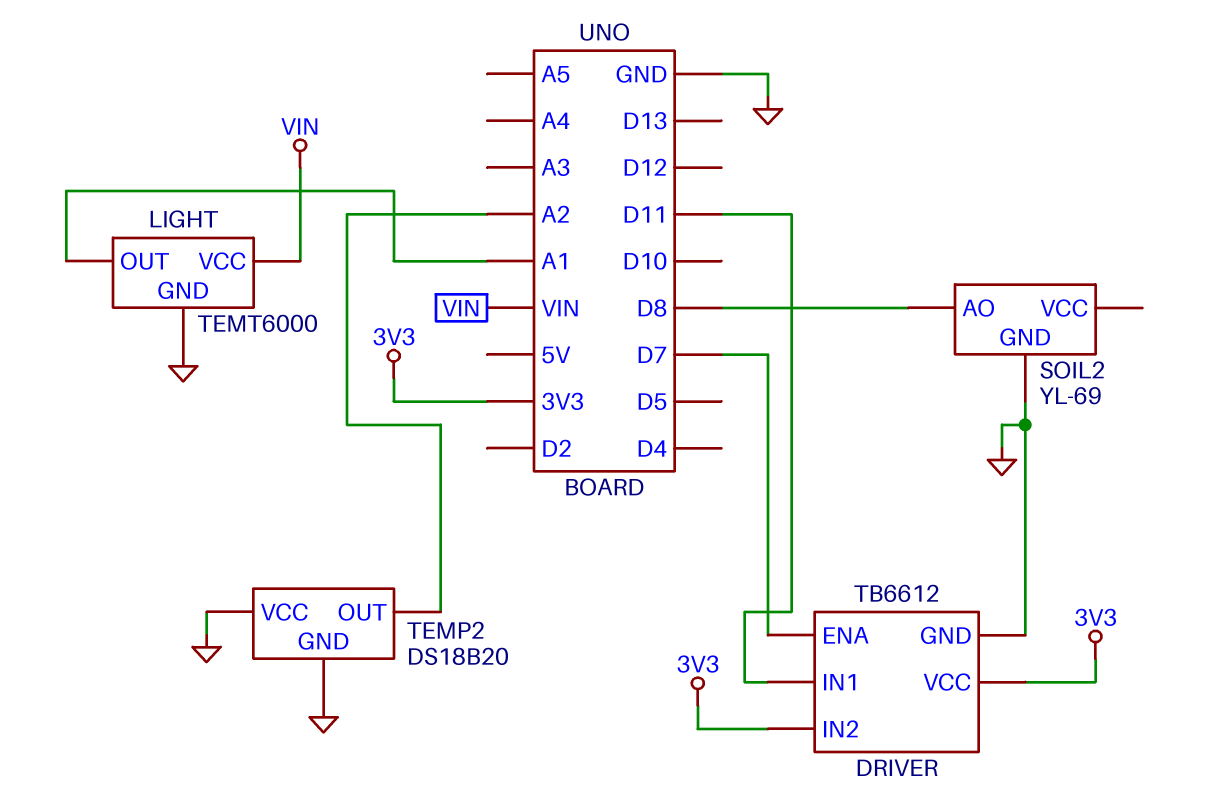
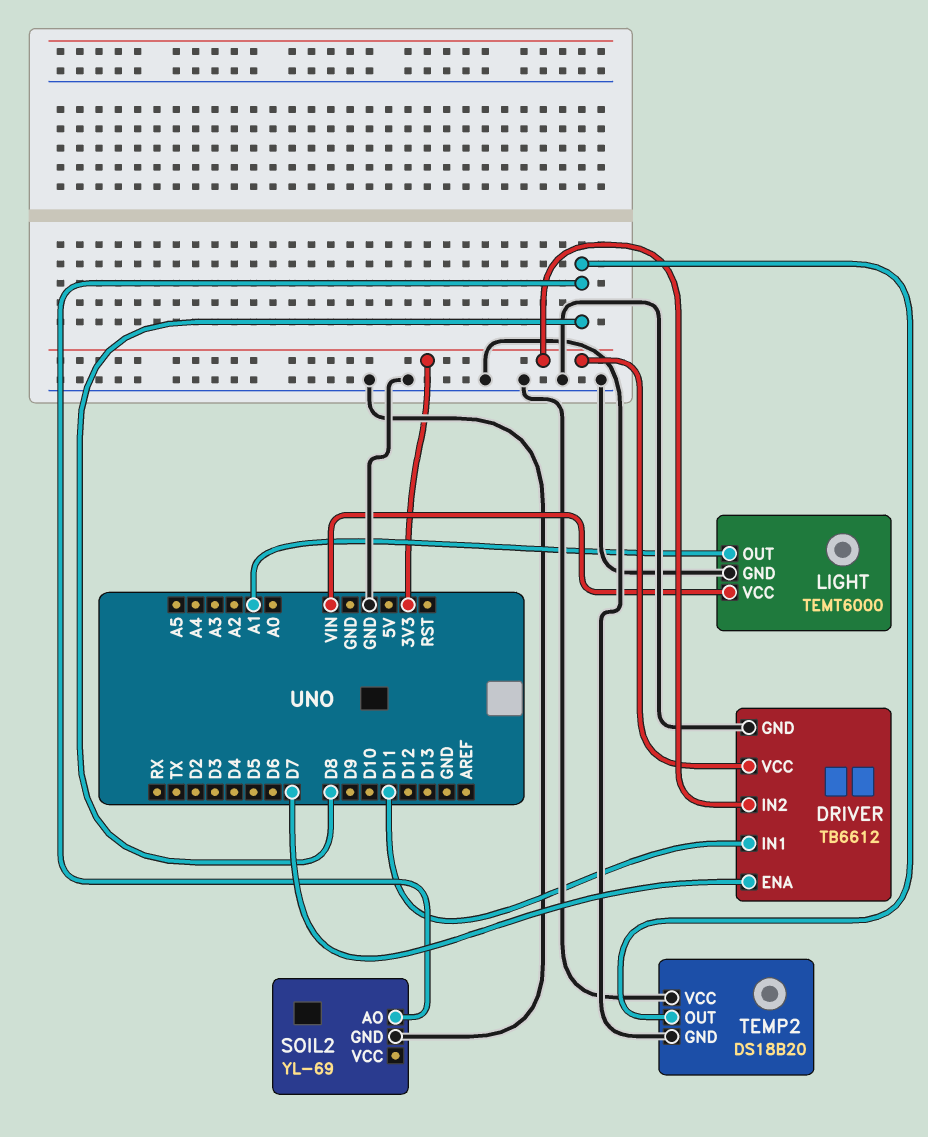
TEMP2 pin OUT: A2 -> D8

